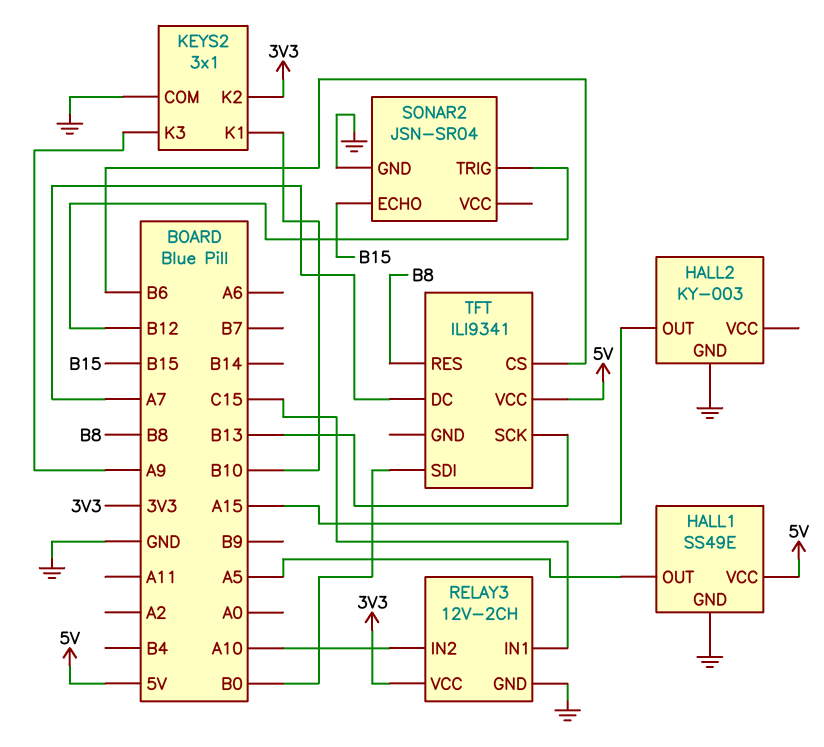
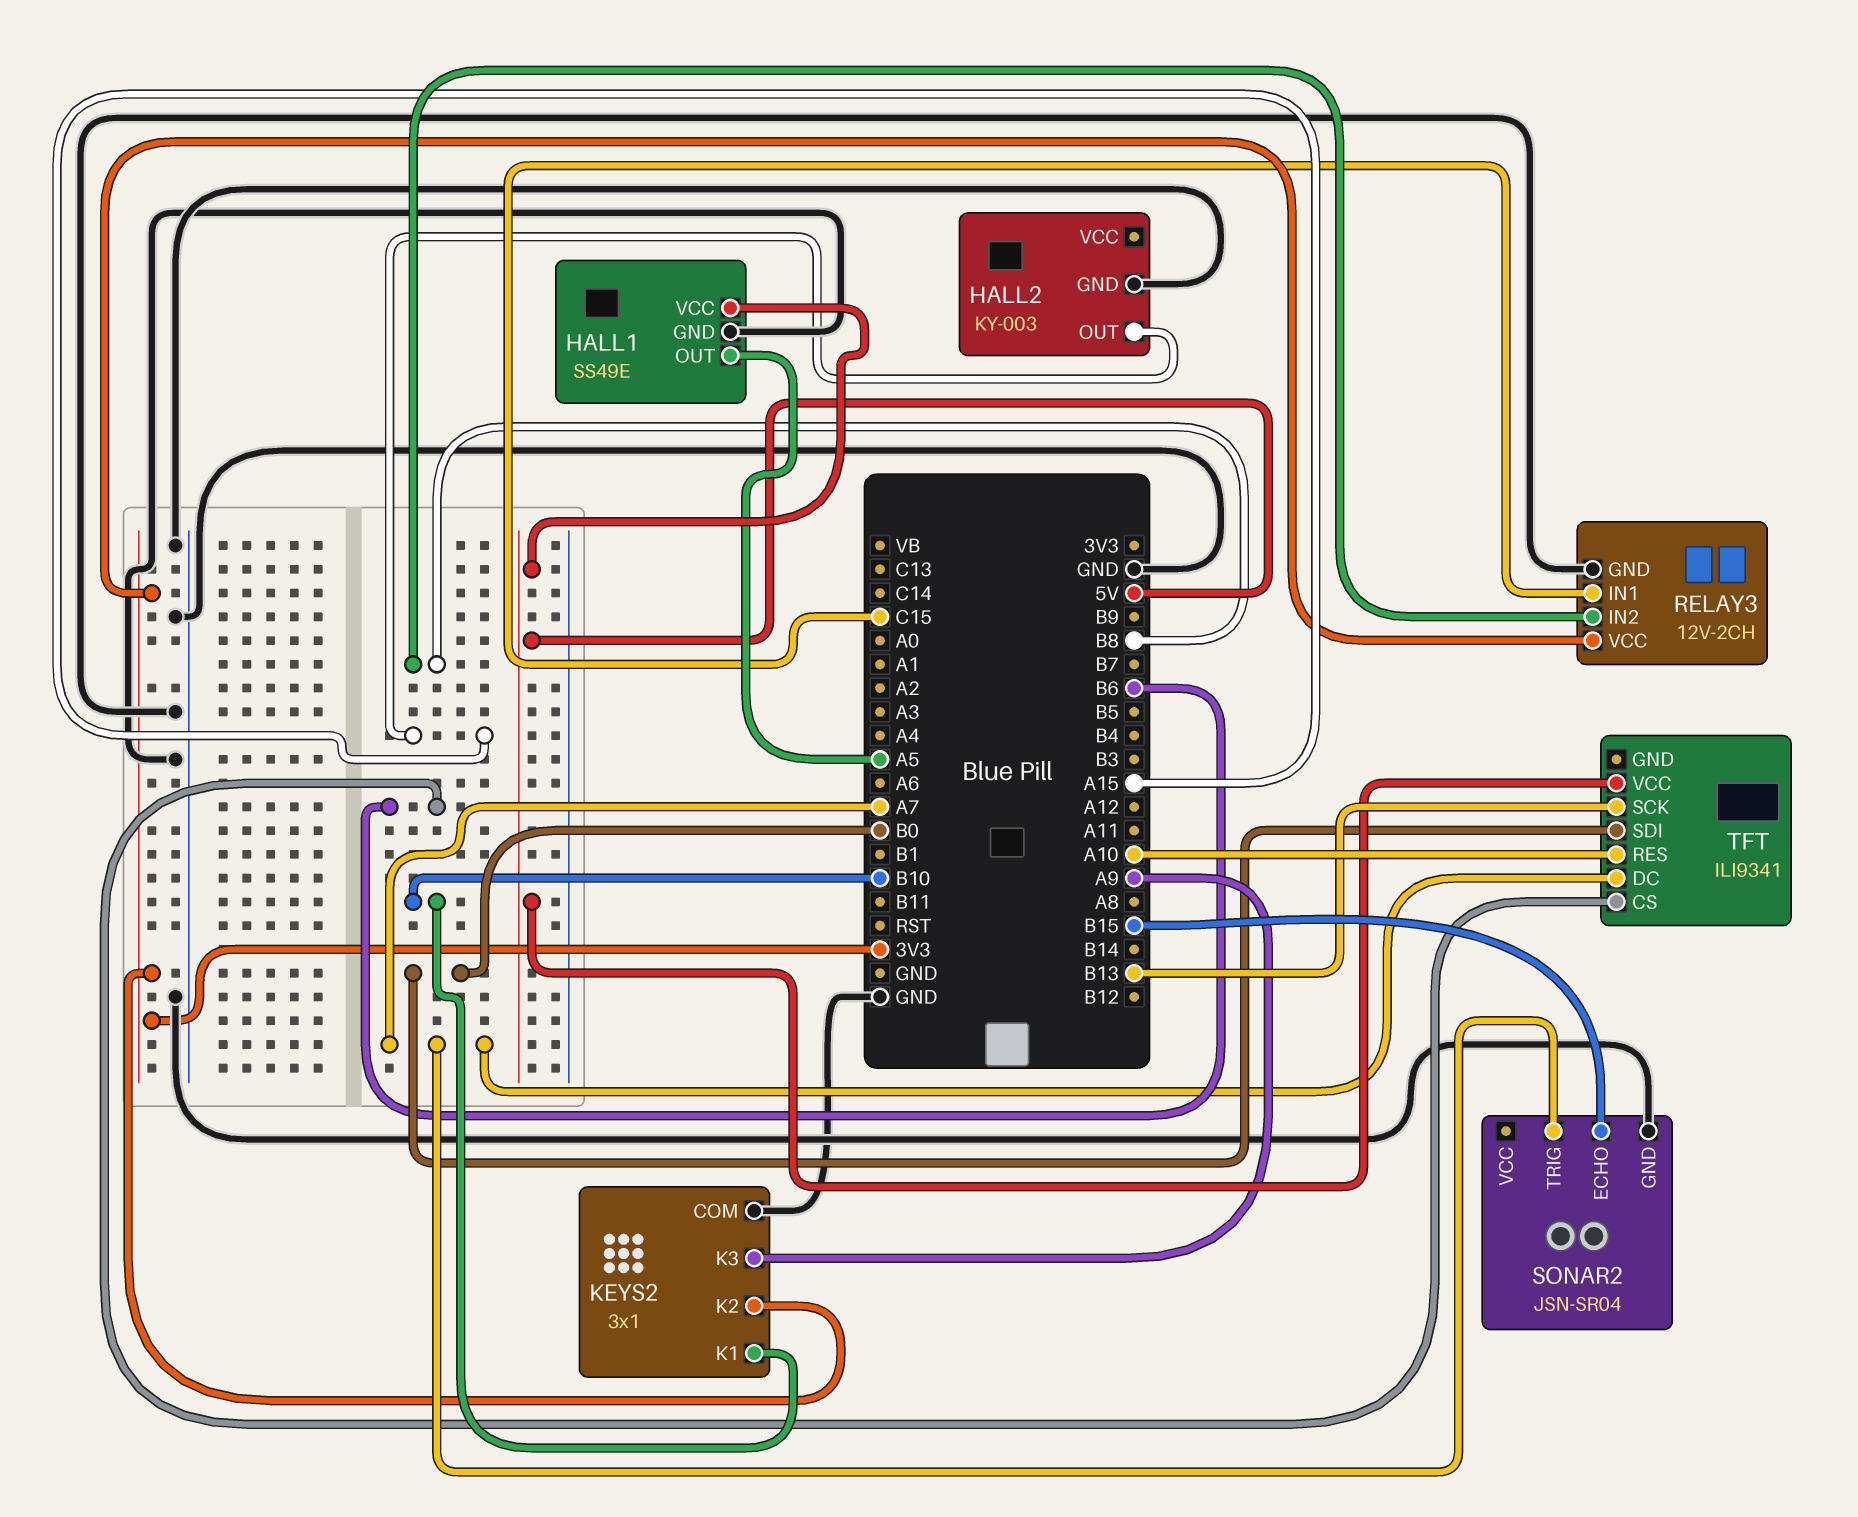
RELAY3 pin IN2: A10 -> B8
SONAR2 pin TRIG: B12 -> A7
TFT pin RES: B8 -> A10

